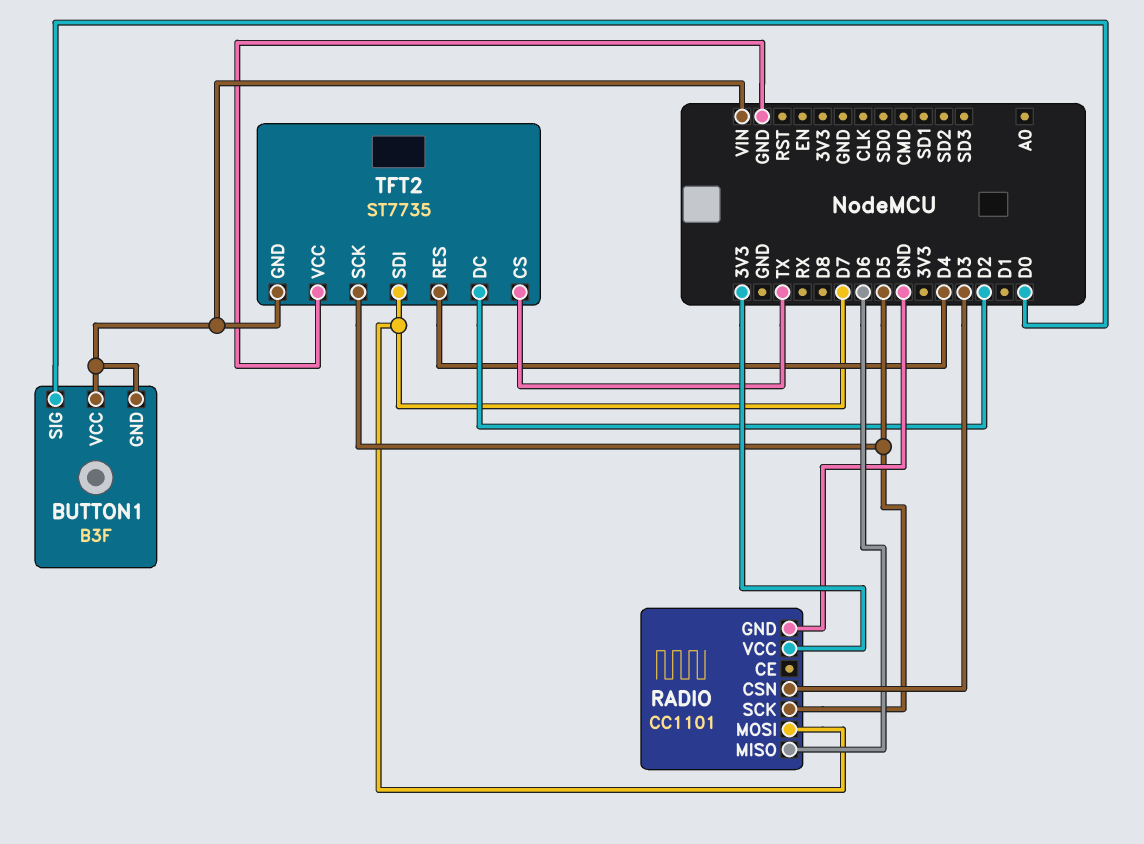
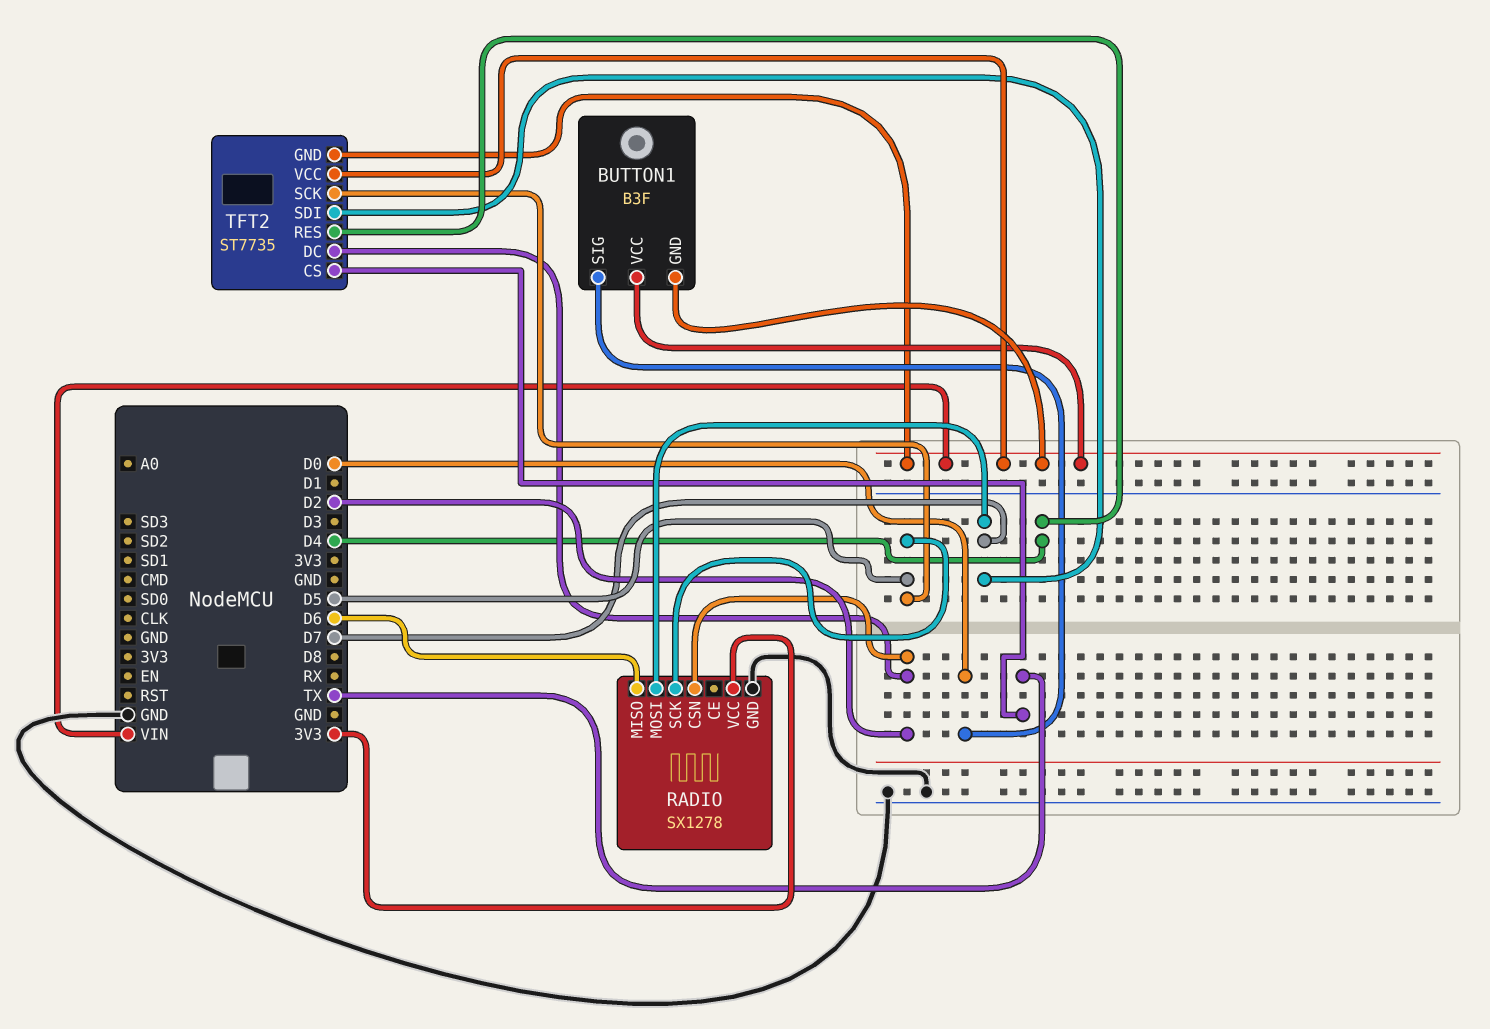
RADIO: CC1101 -> SX1278
RADIO pin CSN: D3 -> D2
TFT2 pin VCC: GND -> VIN

